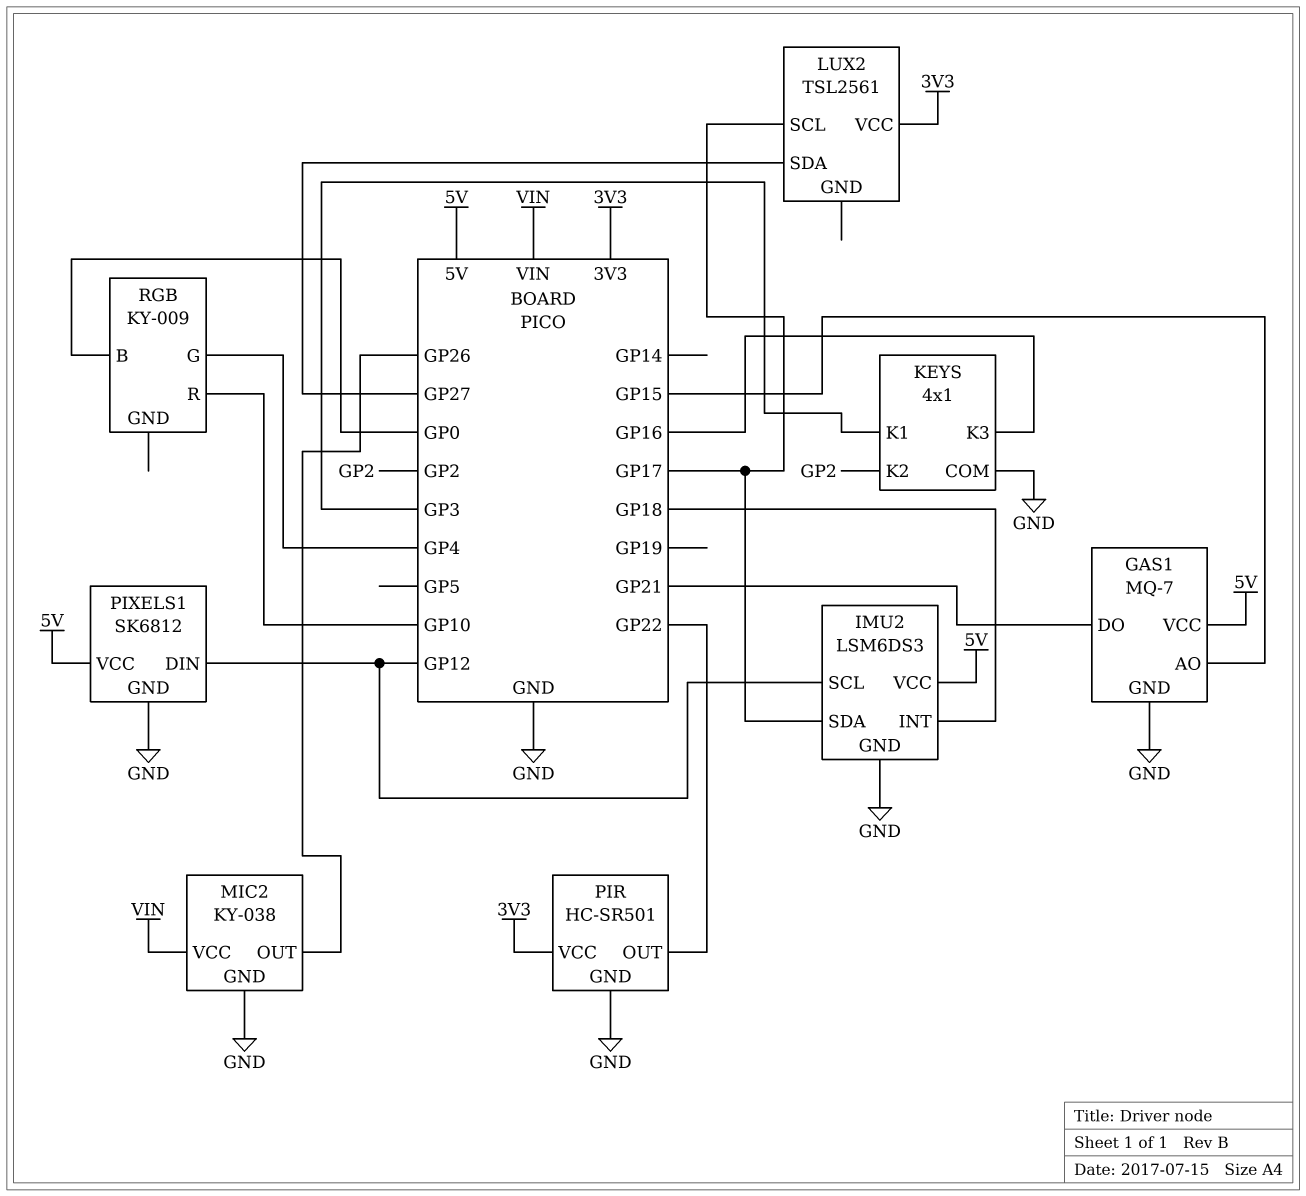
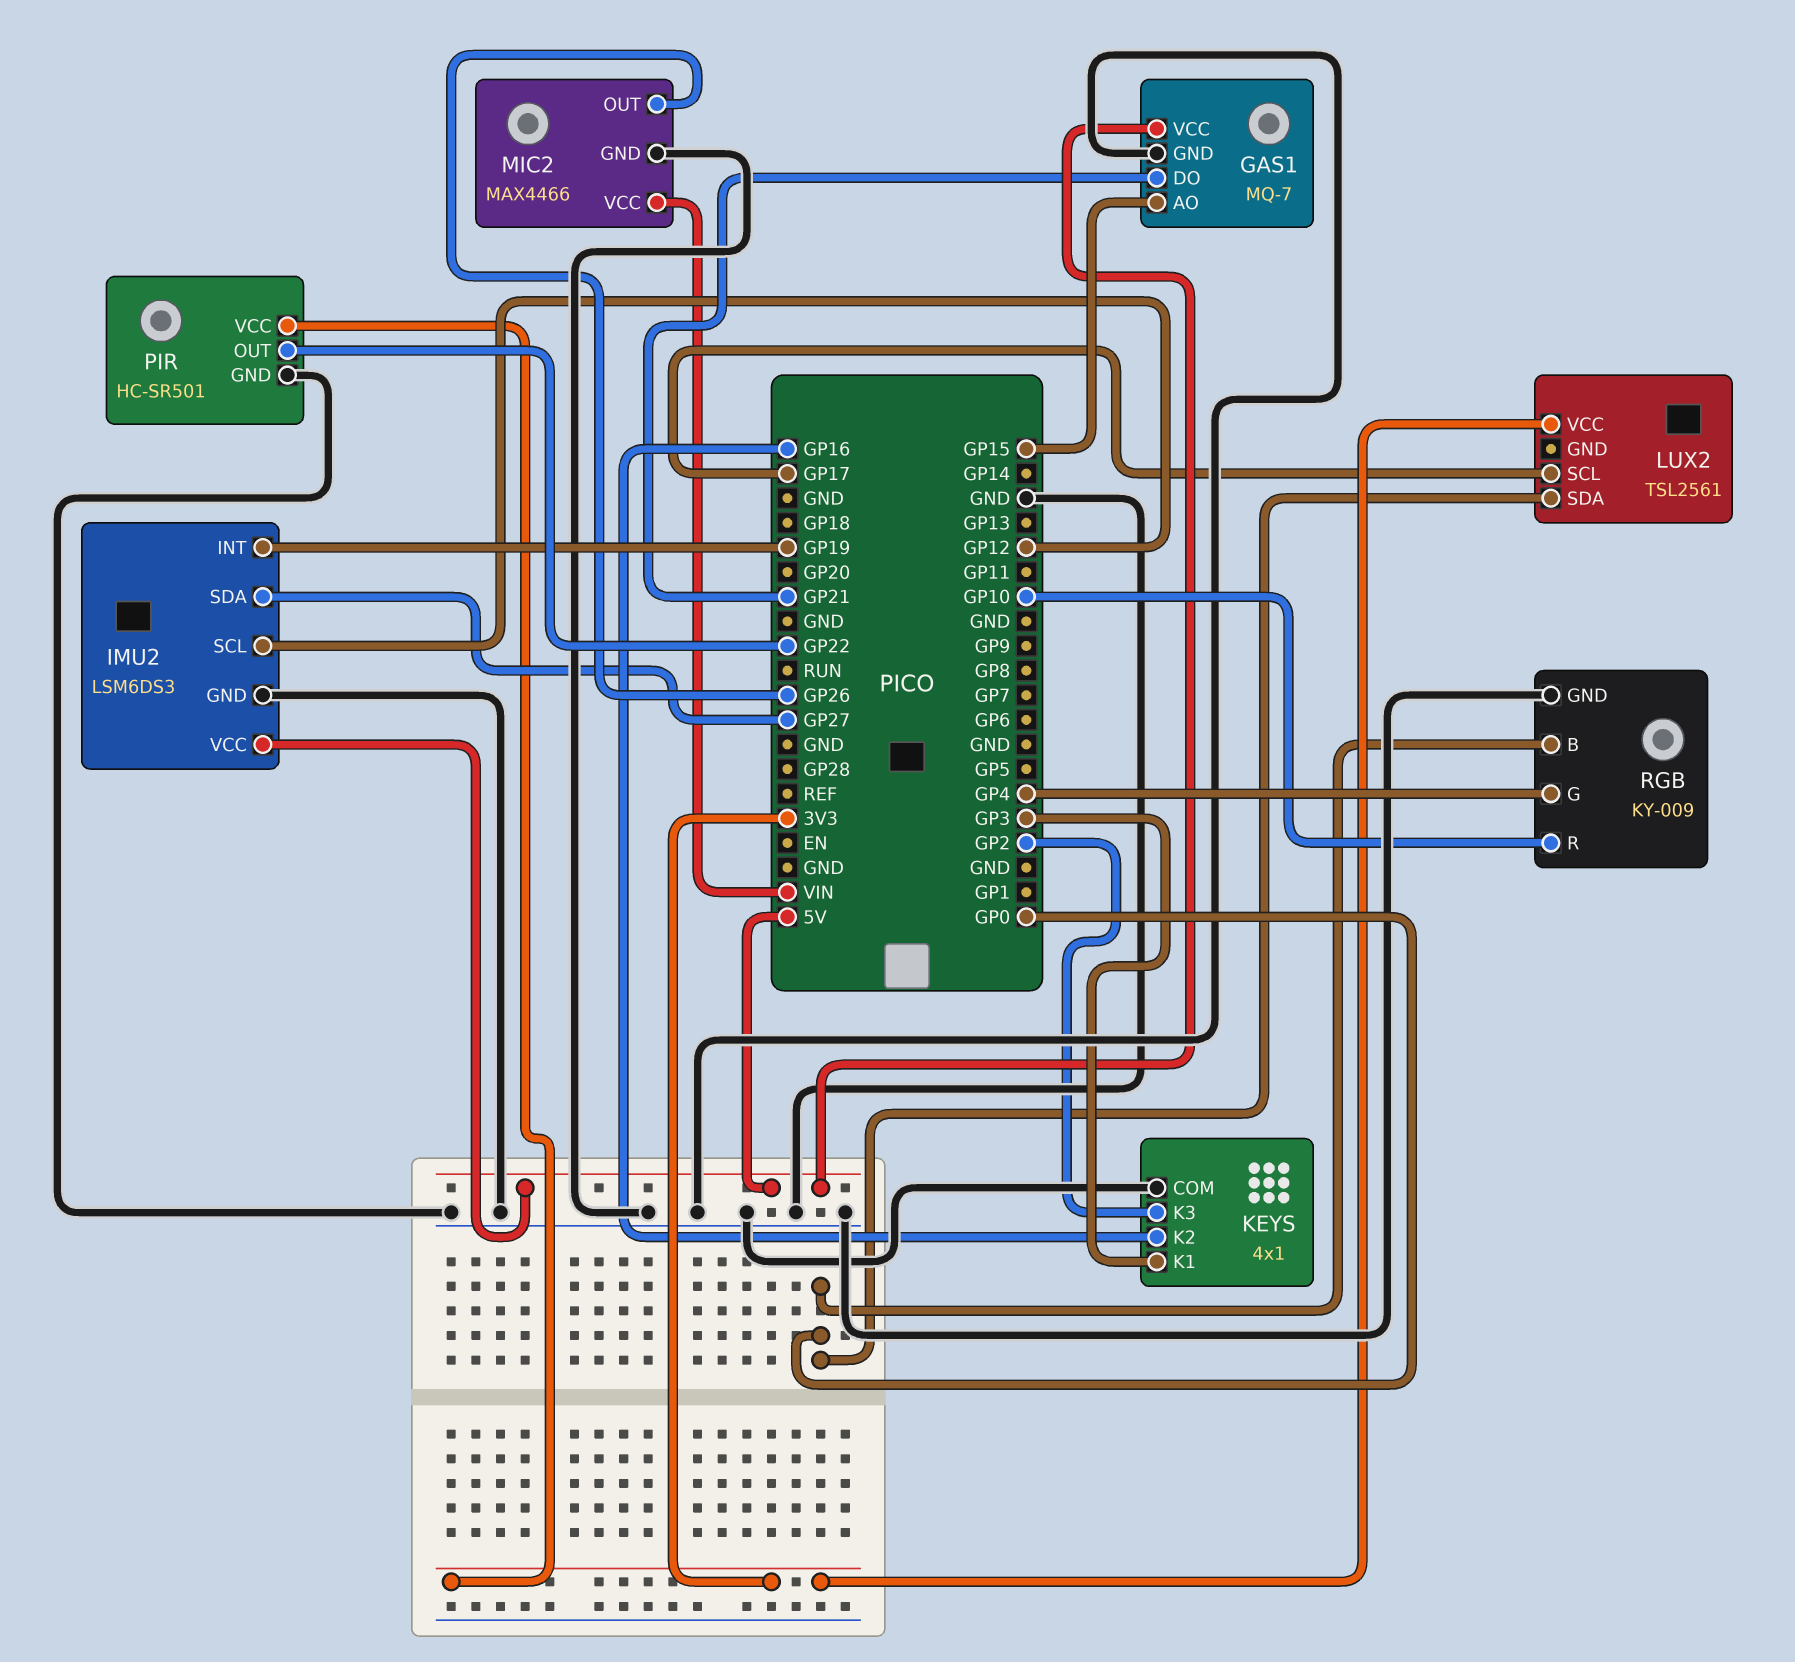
IMU2 pin INT: GP18 -> GP19
IMU2 pin SDA: GP17 -> GP27
KEYS pin K2: GP2 -> GP16
KEYS pin K3: GP16 -> GP2
LUX2 pin SDA: GP27 -> GP0
MIC2: KY-038 -> MAX4466
PIXELS1: SK6812 -> none
PIXELS1 pin DIN: GP12 -> none
PIXELS1 pin GND: GND -> none
PIXELS1 pin VCC: 5V -> none
RGB pin GND: none -> GND

